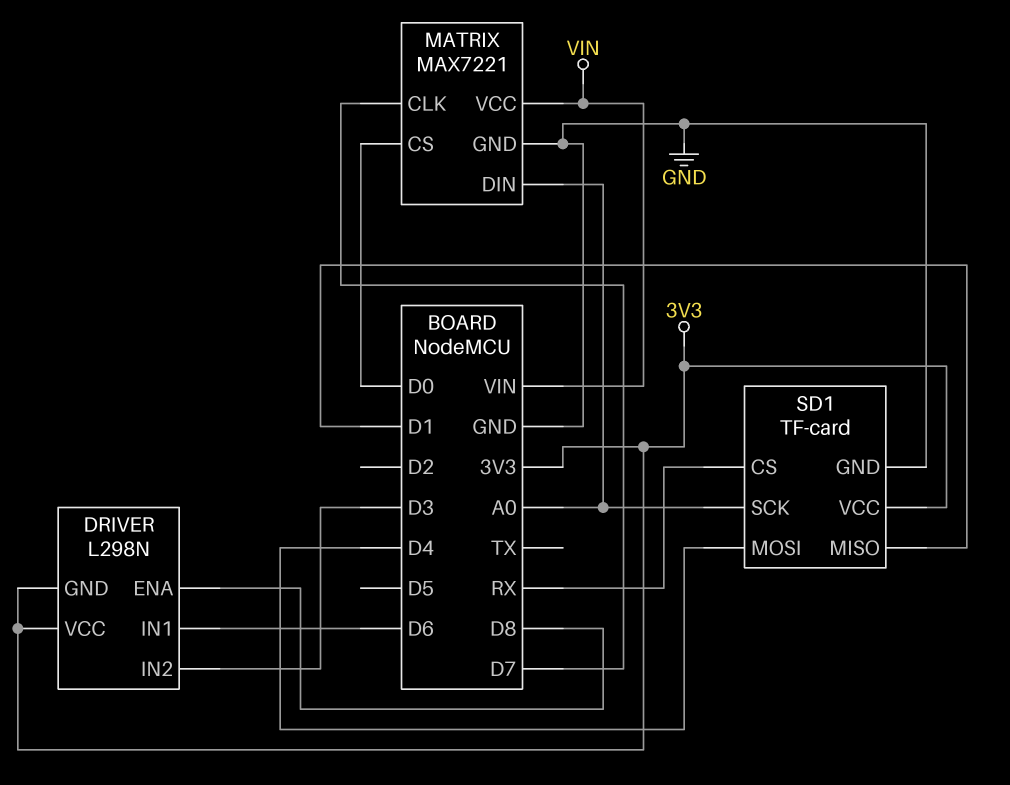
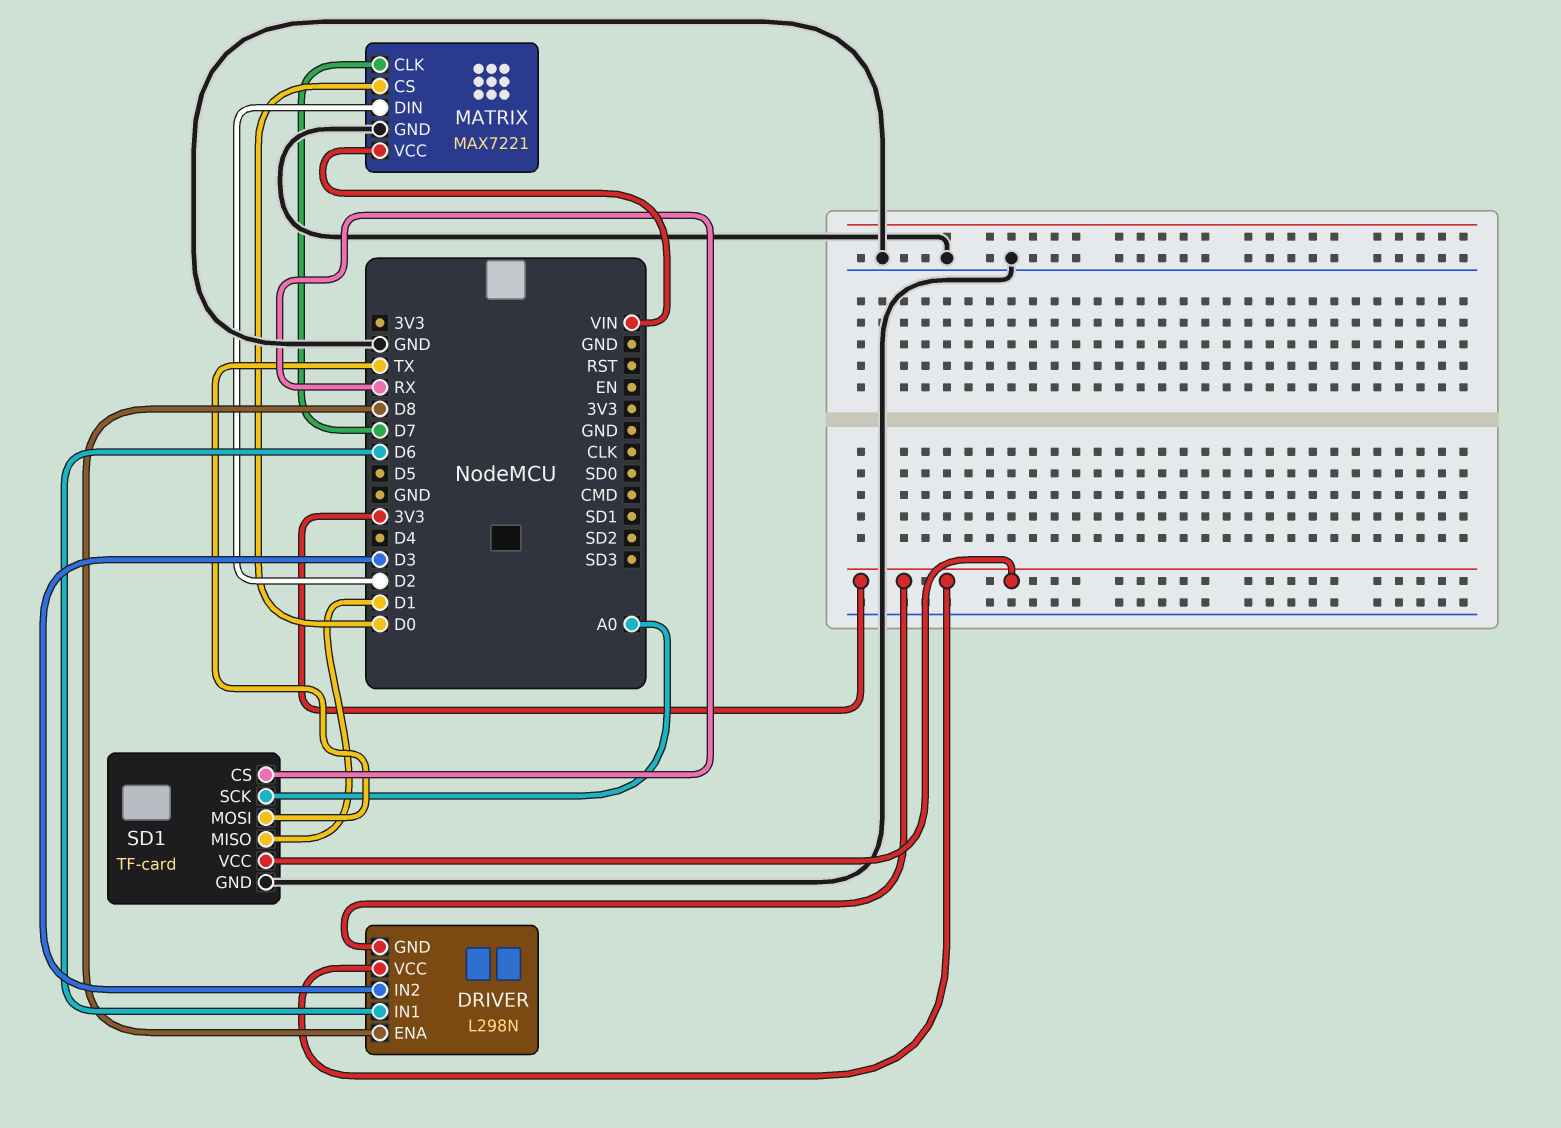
MATRIX pin DIN: A0 -> D2
SD1 pin MOSI: D4 -> TX

